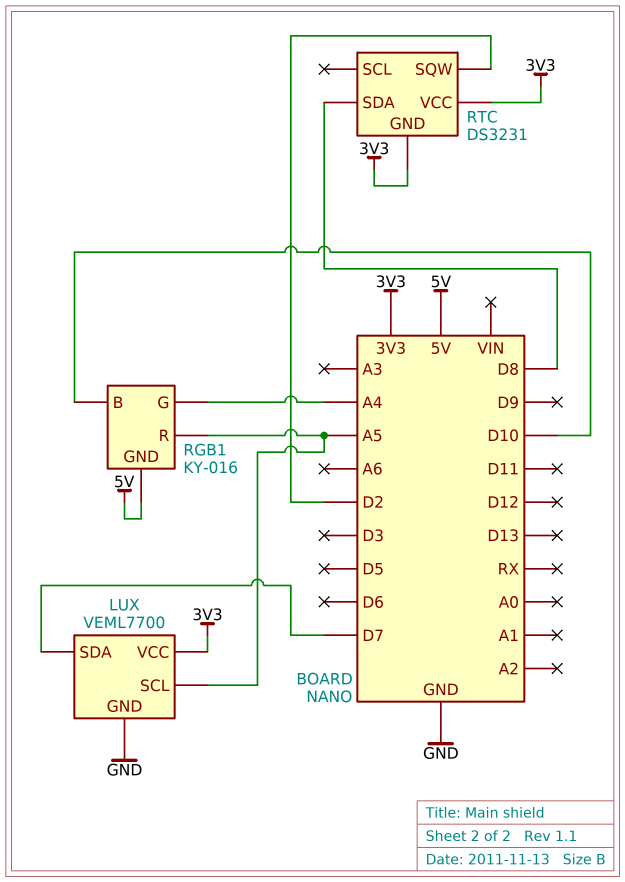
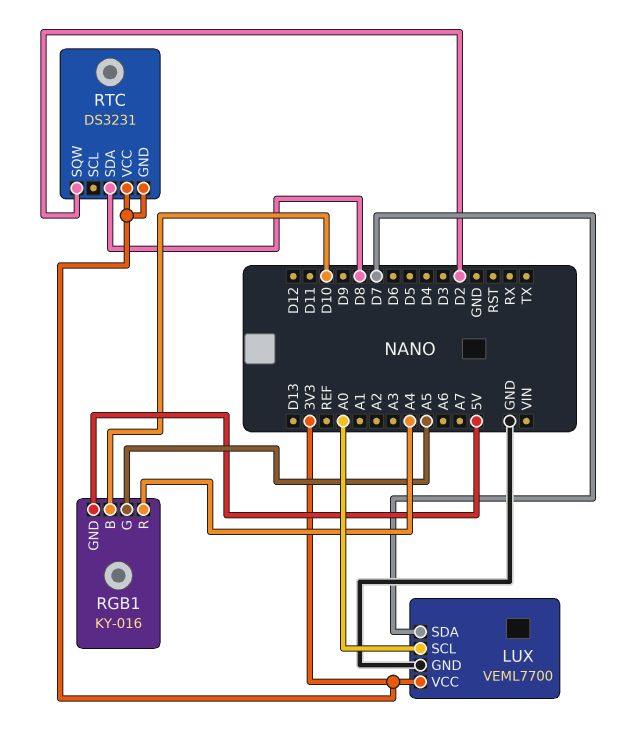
LUX pin SCL: A5 -> A0
RGB1 pin G: A4 -> A5
RGB1 pin R: A5 -> A4

